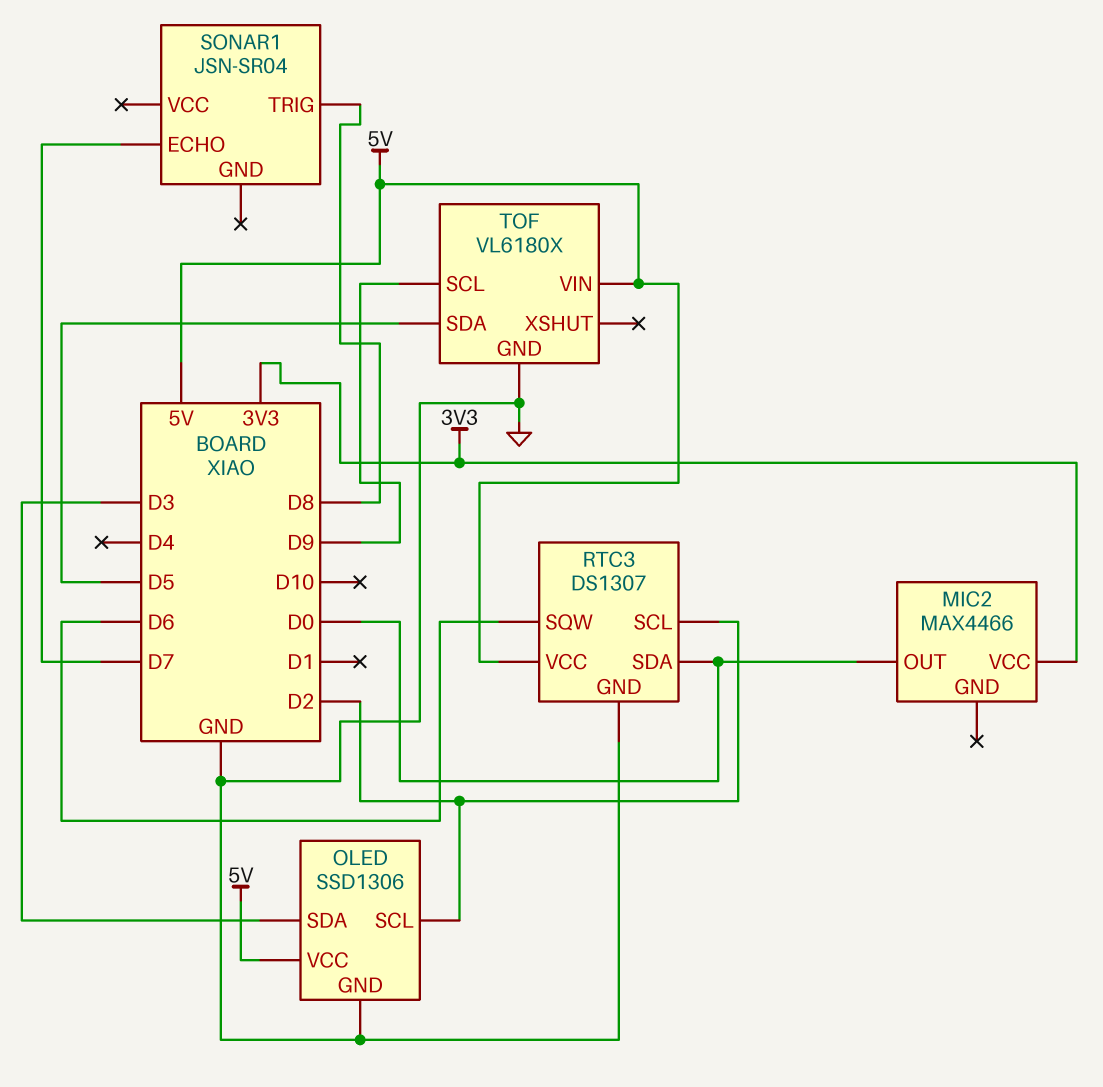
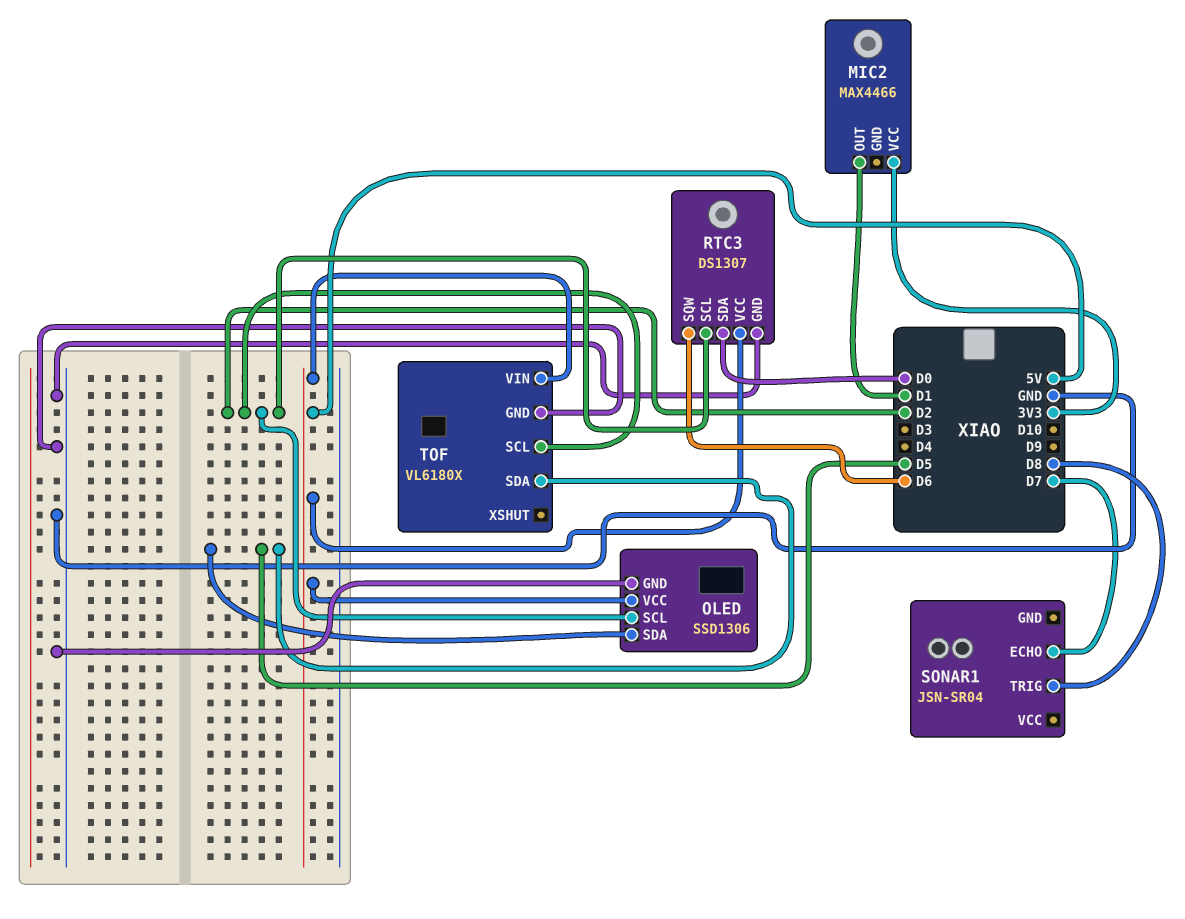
MIC2 pin OUT: D0 -> D1
OLED pin SDA: D3 -> D5
TOF pin SCL: D9 -> D2

